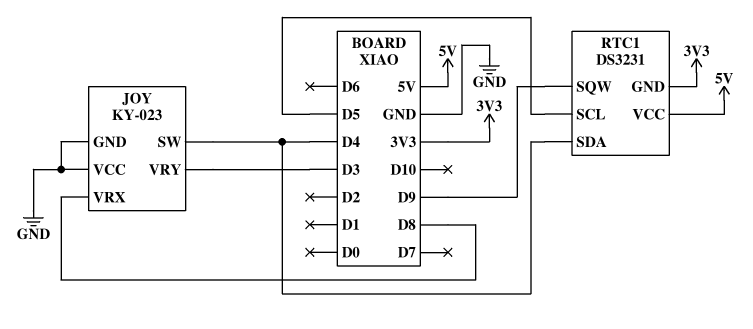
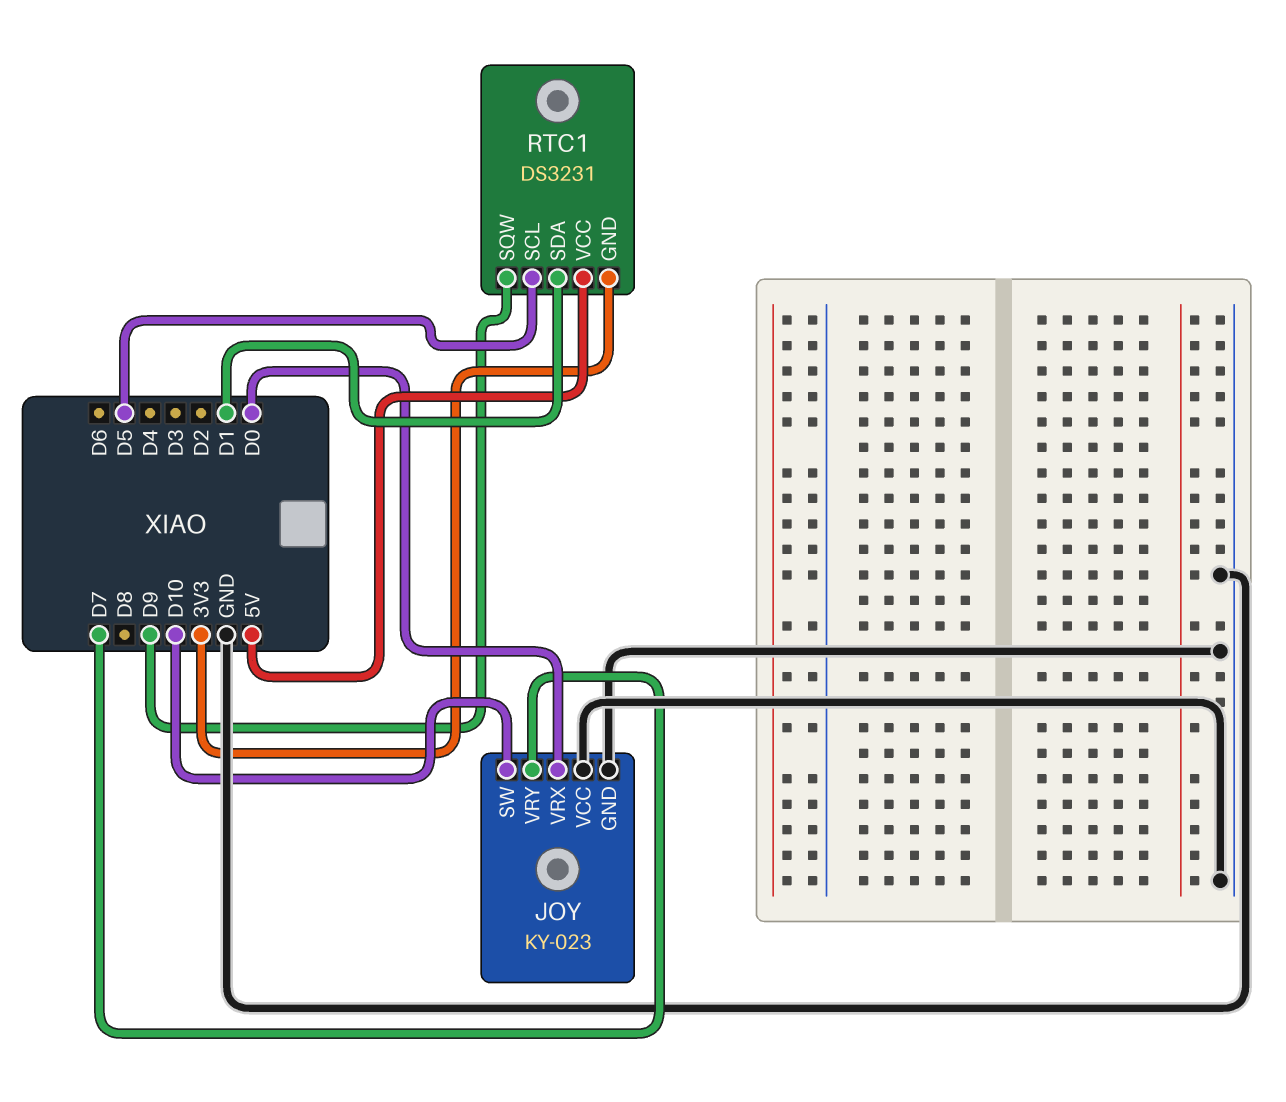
JOY pin SW: D4 -> D10
JOY pin VRX: D8 -> D0
JOY pin VRY: D3 -> D7
RTC1 pin SDA: D4 -> D1

